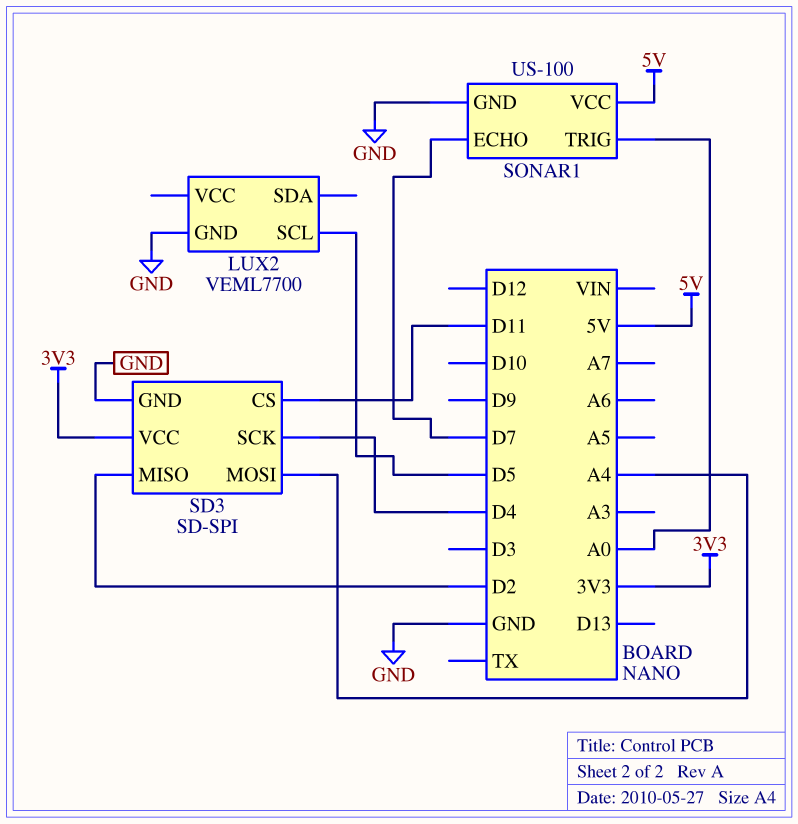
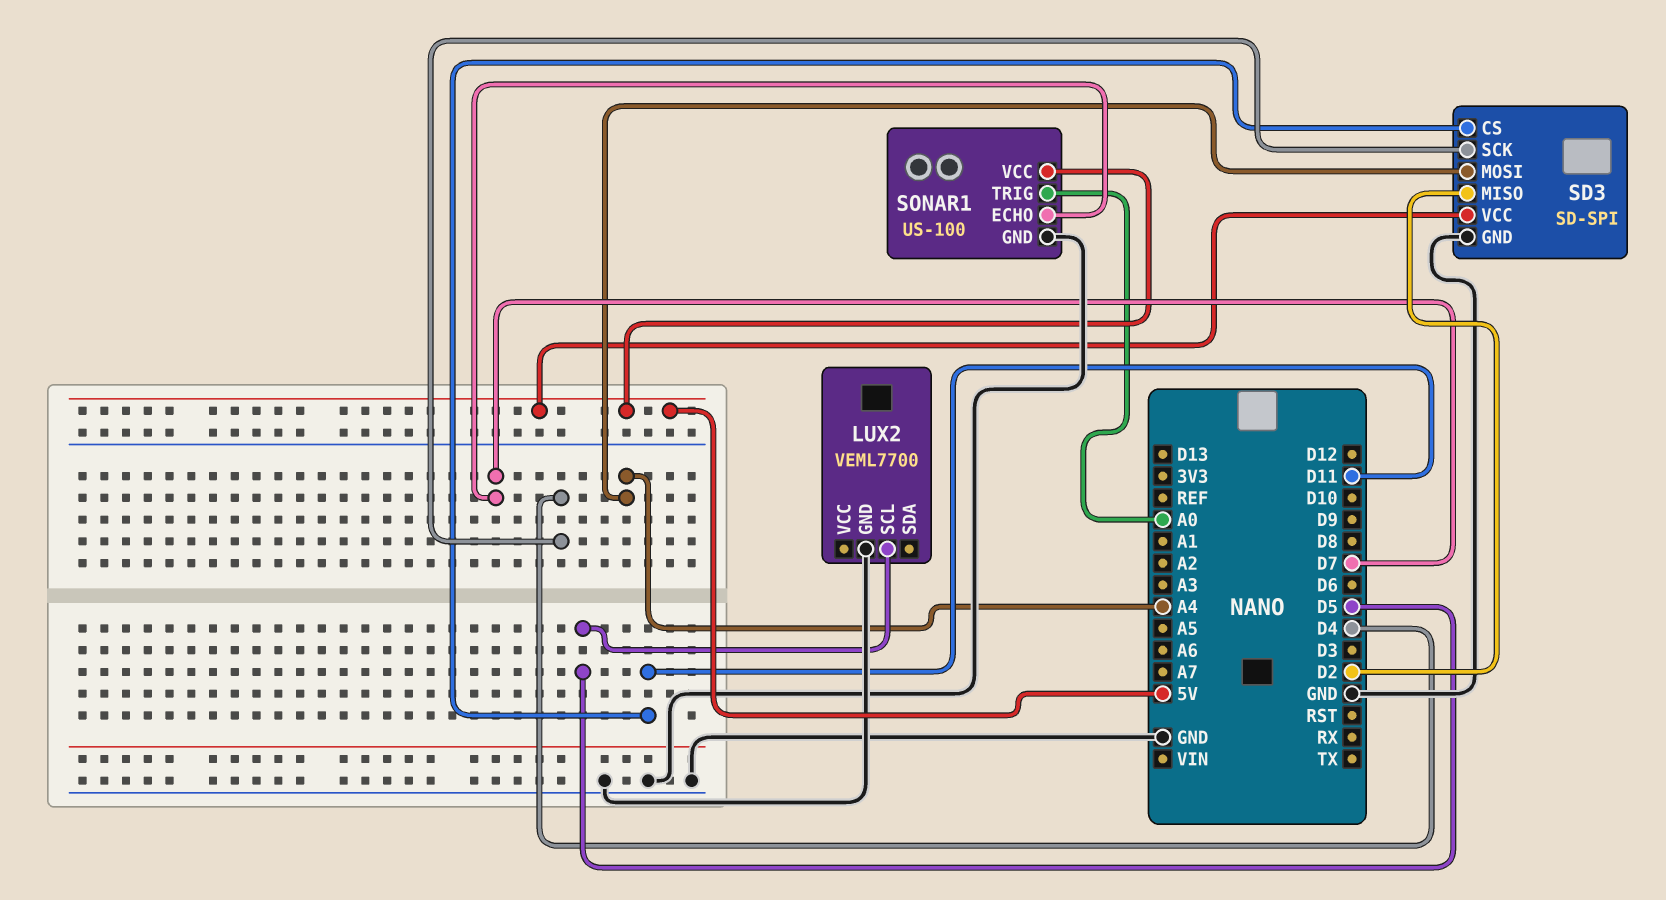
SD3 pin VCC: 3V3 -> 5V

